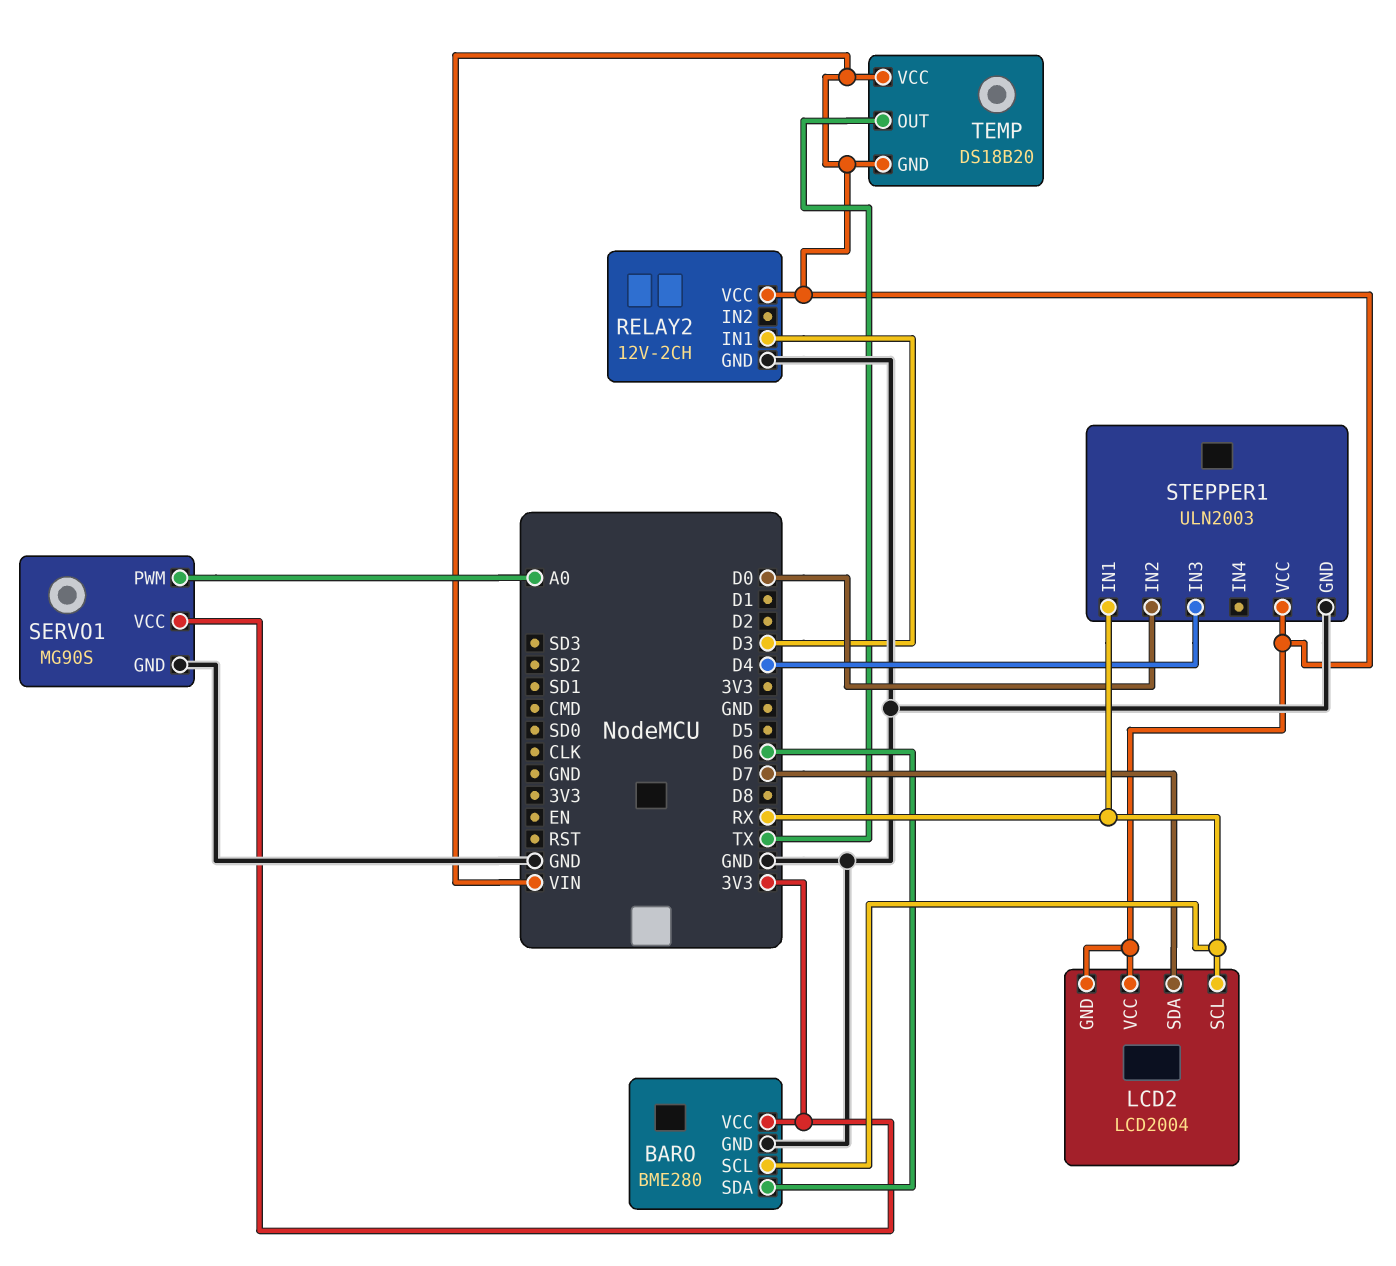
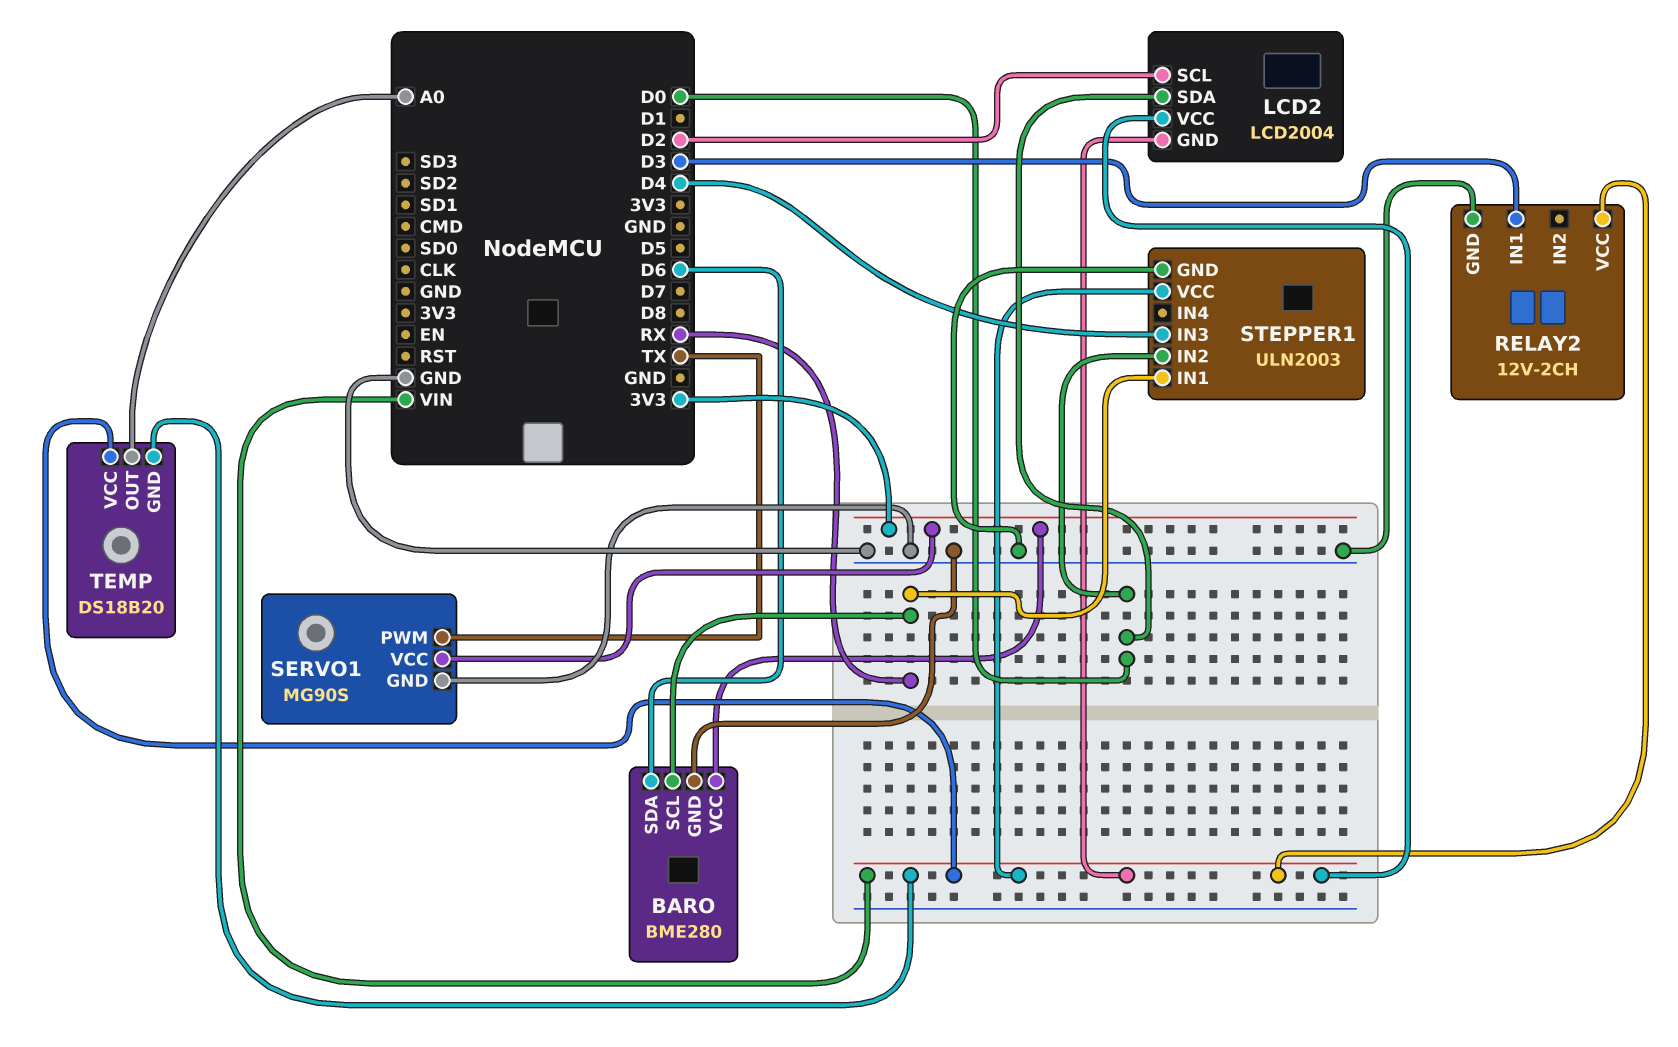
LCD2 pin SCL: RX -> D2
LCD2 pin SDA: D7 -> D0
SERVO1 pin PWM: A0 -> TX
TEMP pin OUT: TX -> A0

